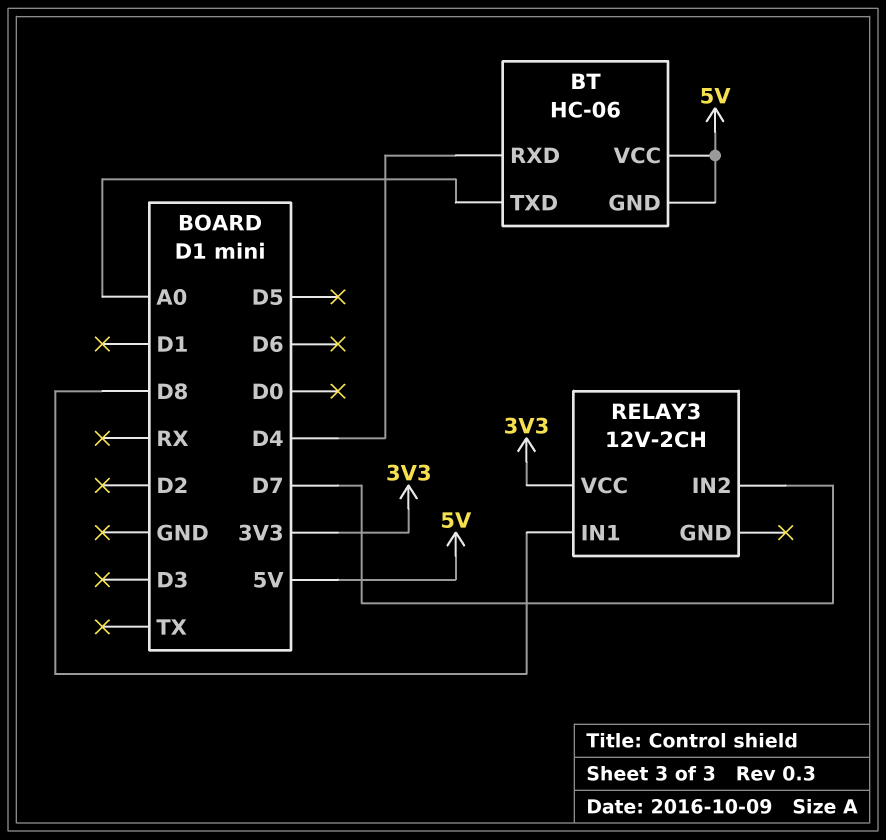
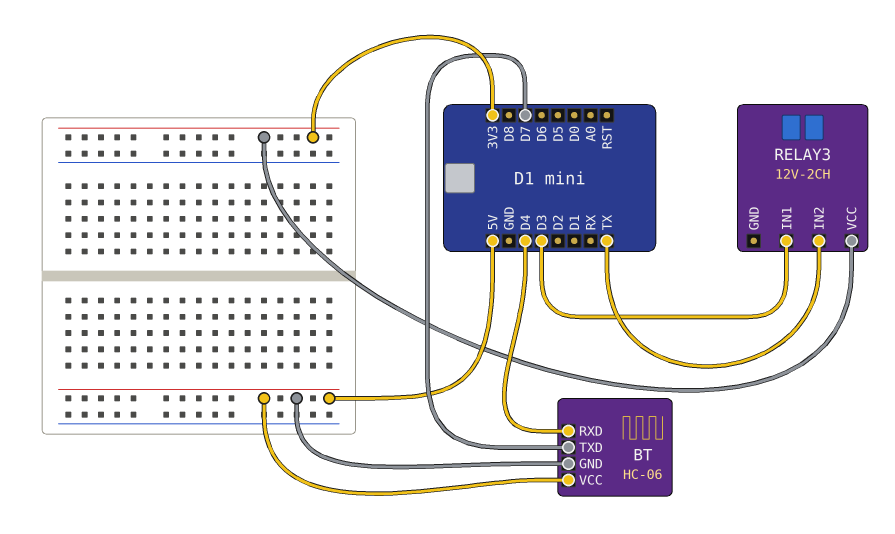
BT pin TXD: A0 -> D7
RELAY3 pin IN1: D8 -> D3
RELAY3 pin IN2: D7 -> TX

